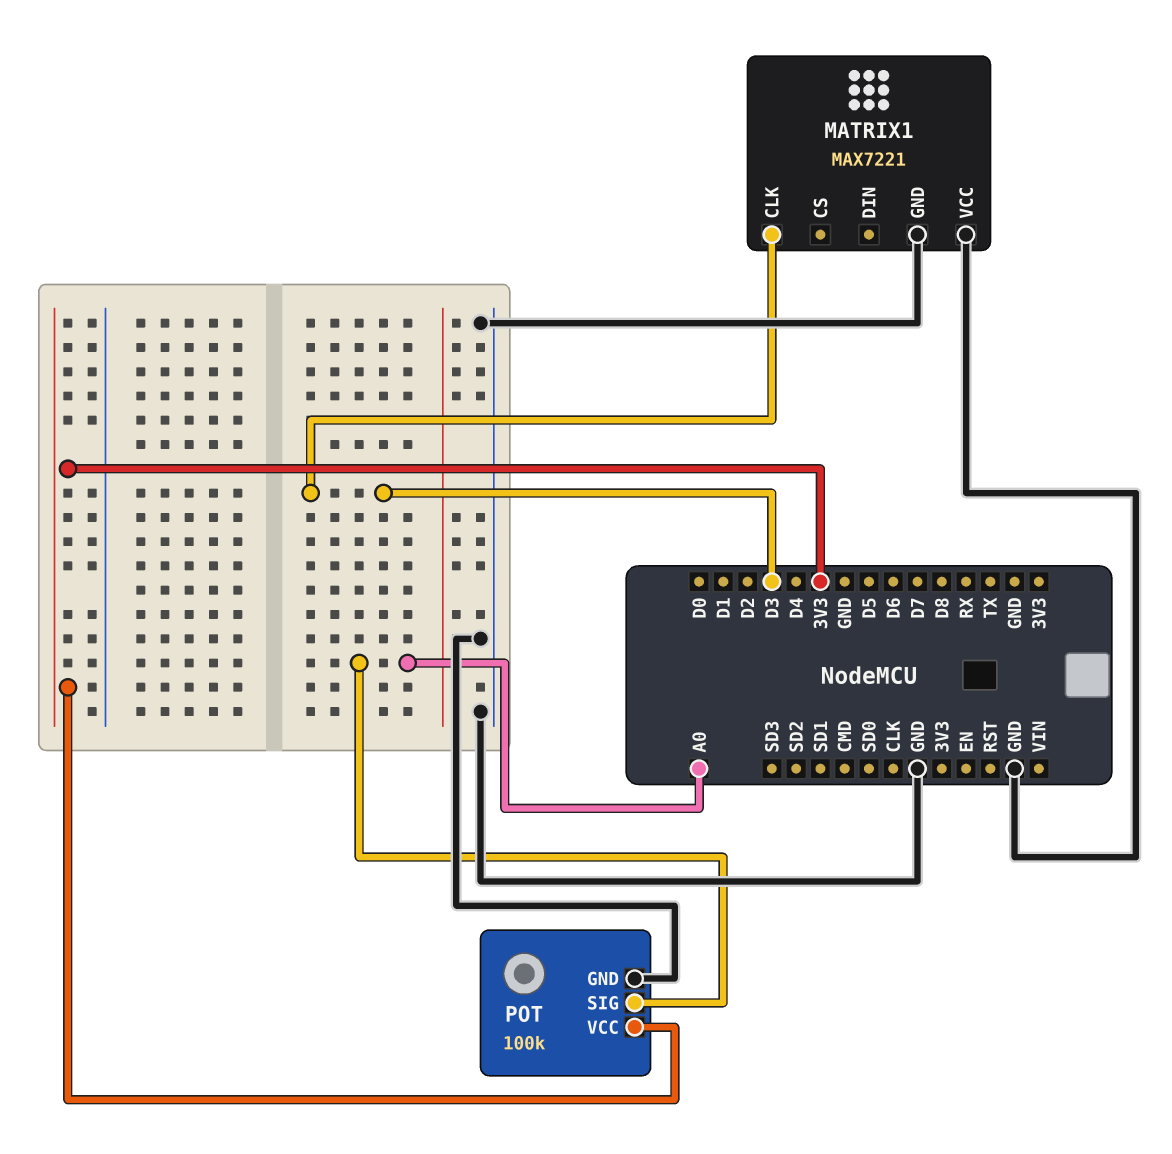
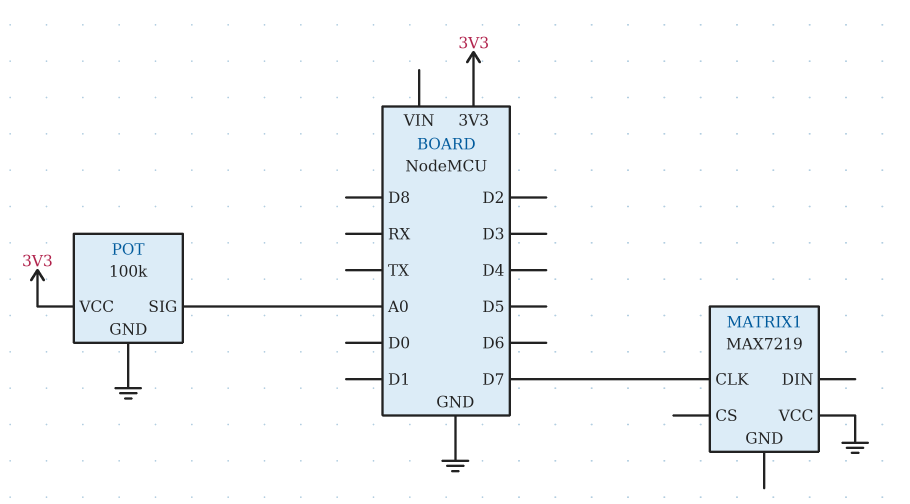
MATRIX1: MAX7221 -> MAX7219
MATRIX1 pin CLK: D3 -> D7
MATRIX1 pin GND: GND -> none

